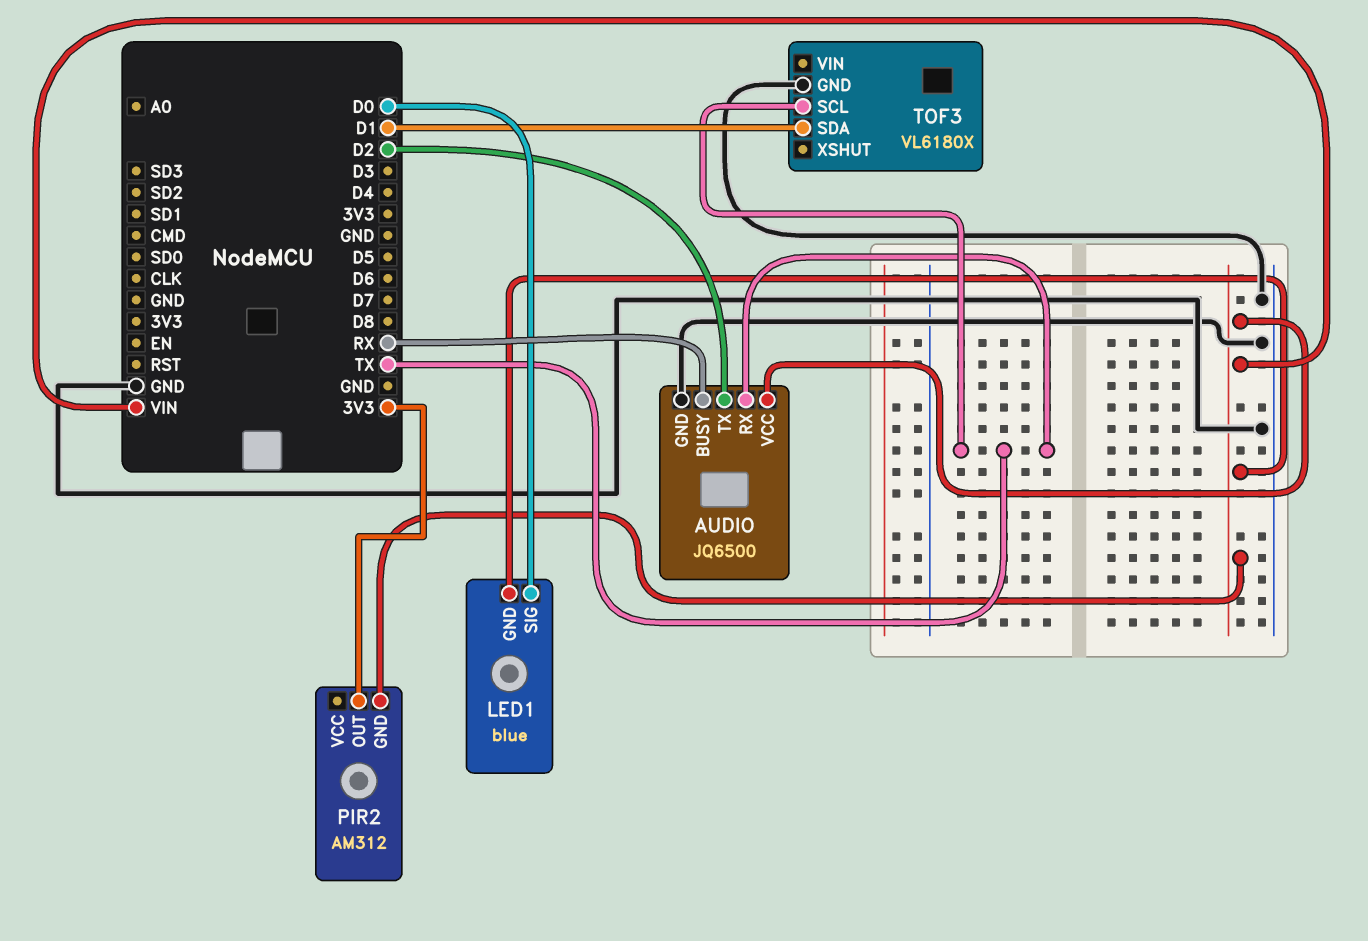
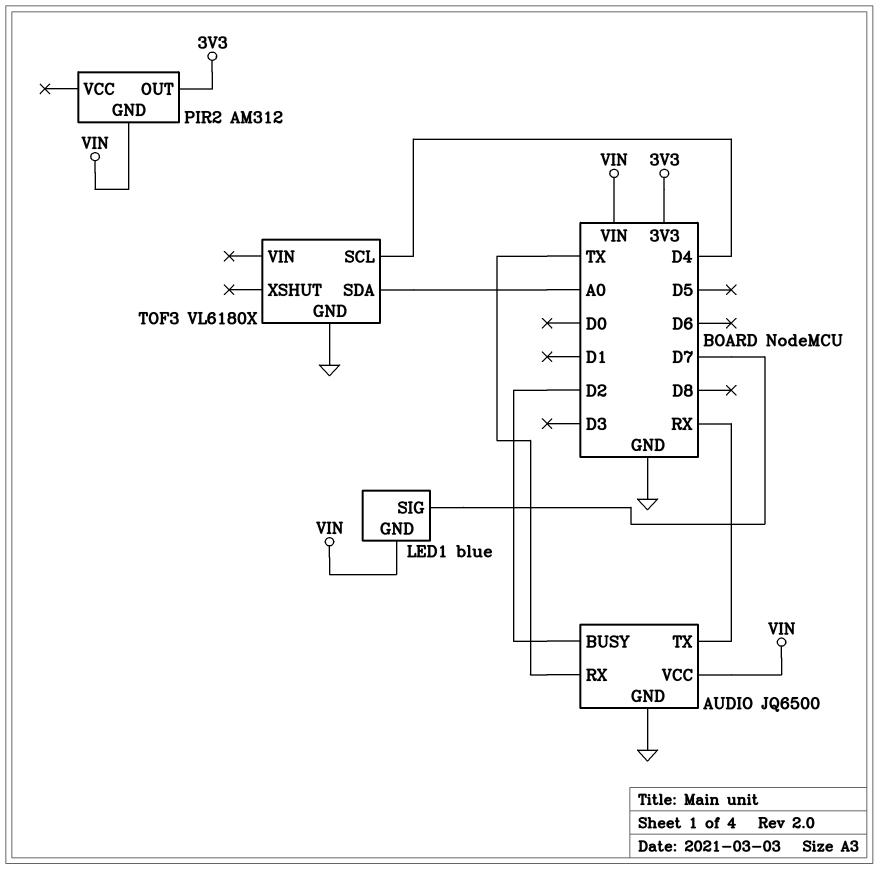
AUDIO pin BUSY: RX -> D2
AUDIO pin TX: D2 -> RX
LED1 pin SIG: D0 -> D7
TOF3 pin SCL: TX -> D4
TOF3 pin SDA: D1 -> A0

